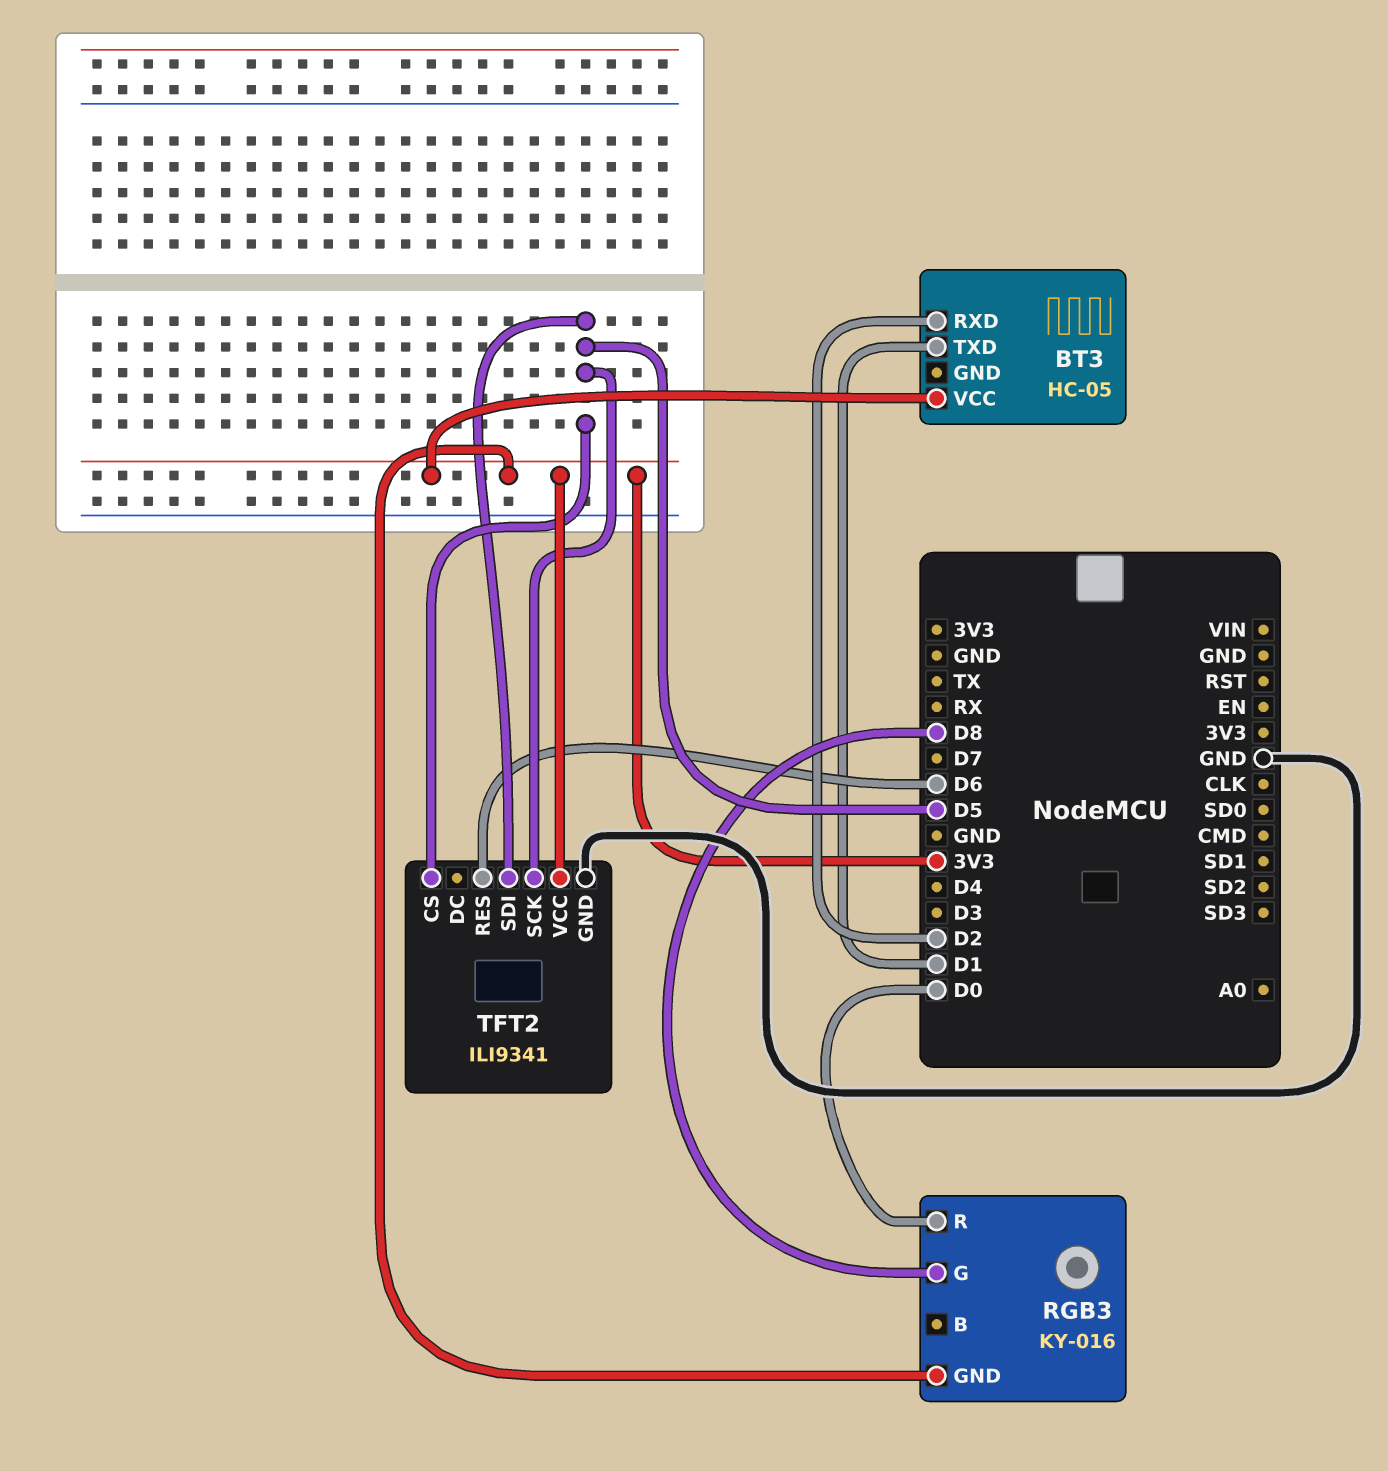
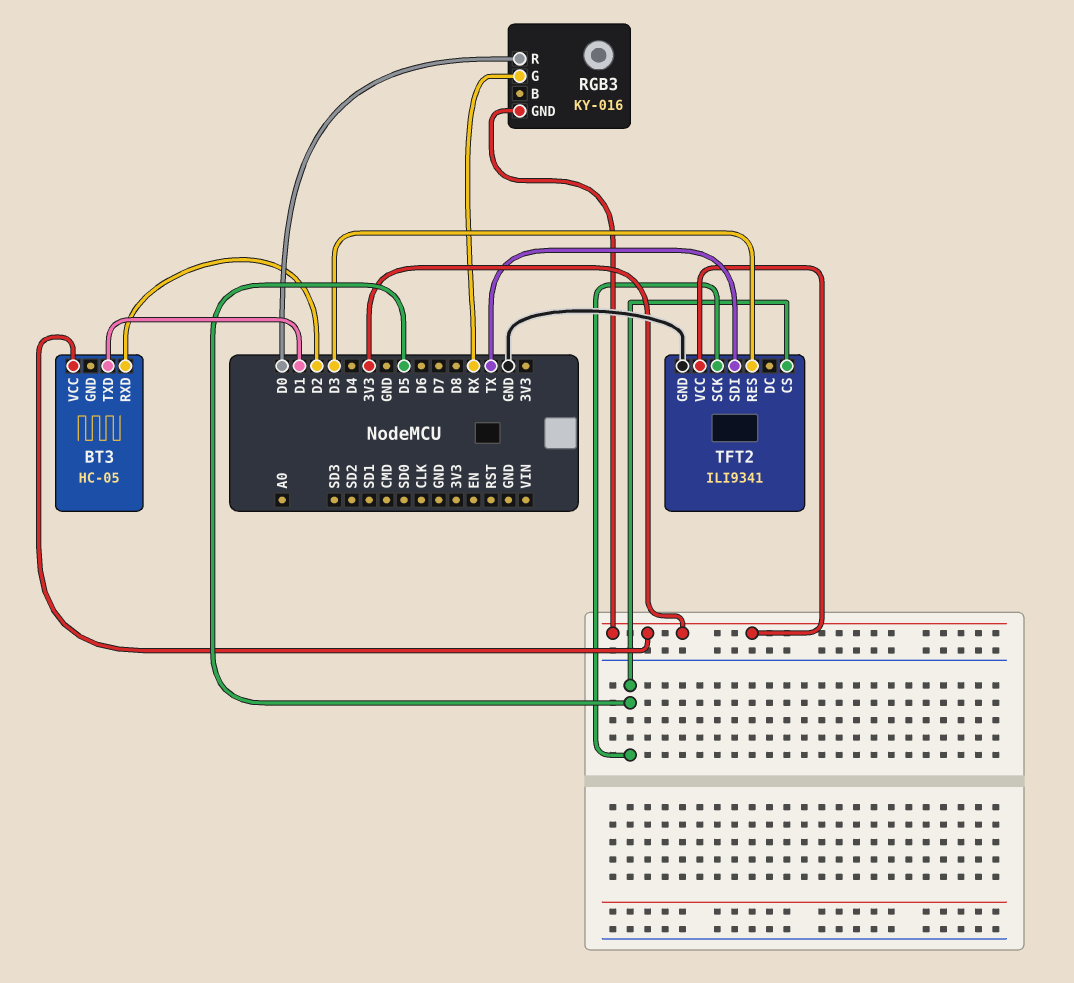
RGB3 pin G: D8 -> RX
TFT2 pin RES: D6 -> D3
TFT2 pin SDI: D5 -> TX

